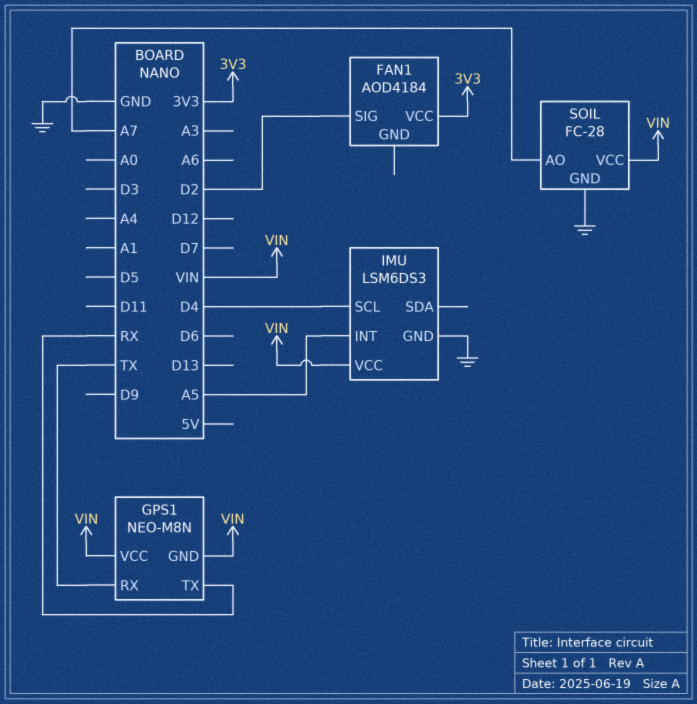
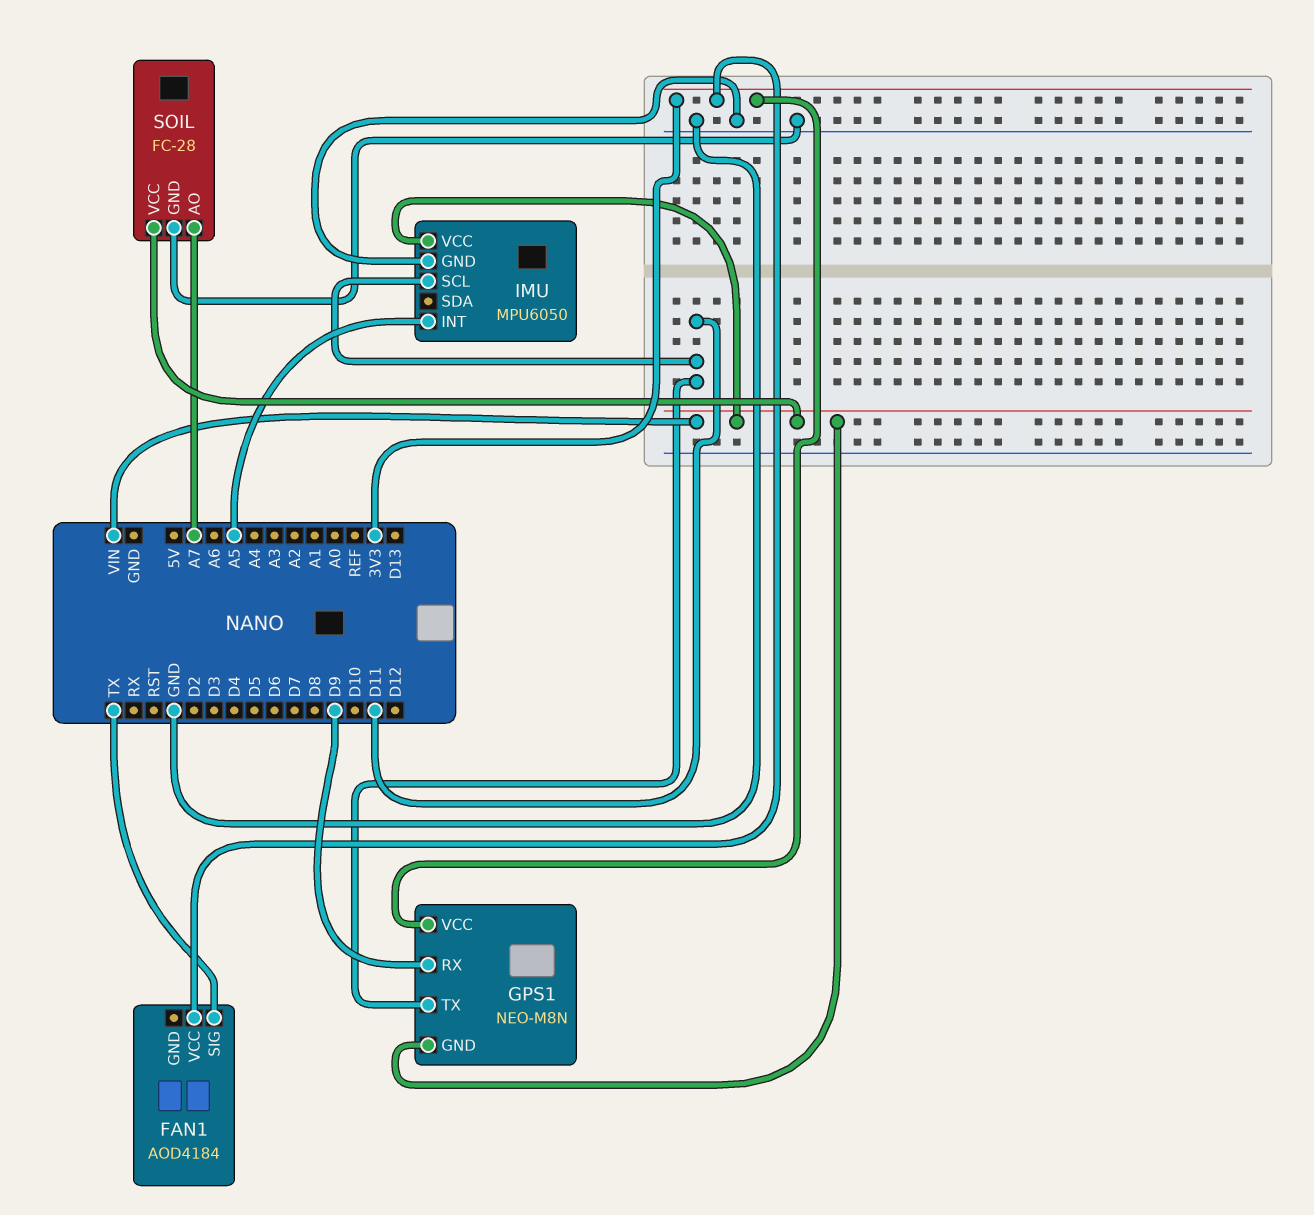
FAN1 pin SIG: D2 -> TX
GPS1 pin RX: TX -> D9
GPS1 pin TX: RX -> D11
GPS1 pin VCC: VIN -> 3V3
IMU: LSM6DS3 -> MPU6050
IMU pin SCL: D4 -> D11

